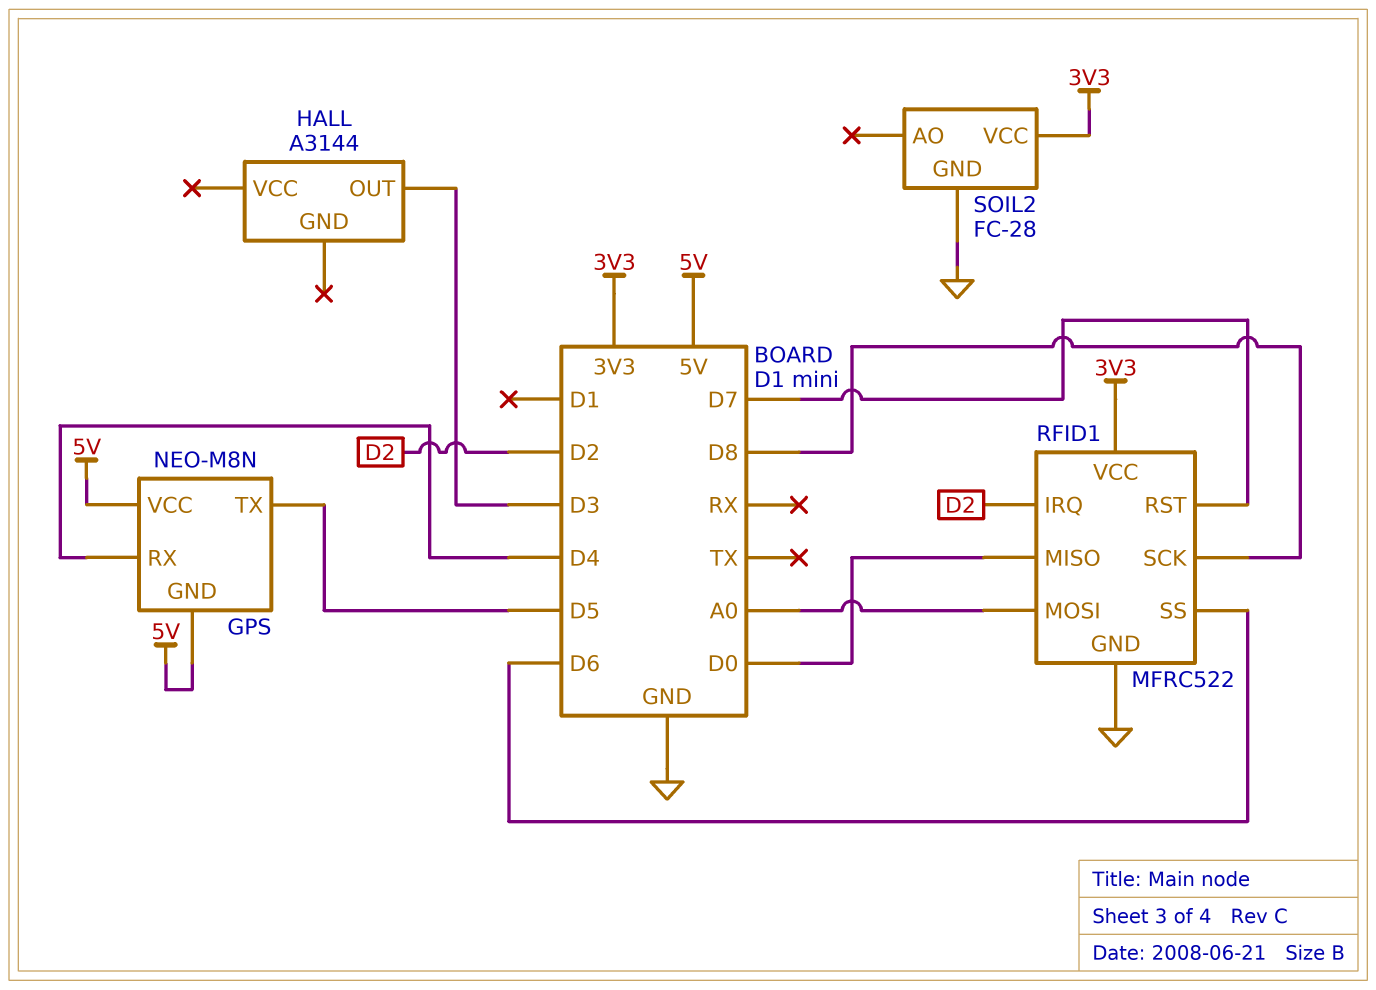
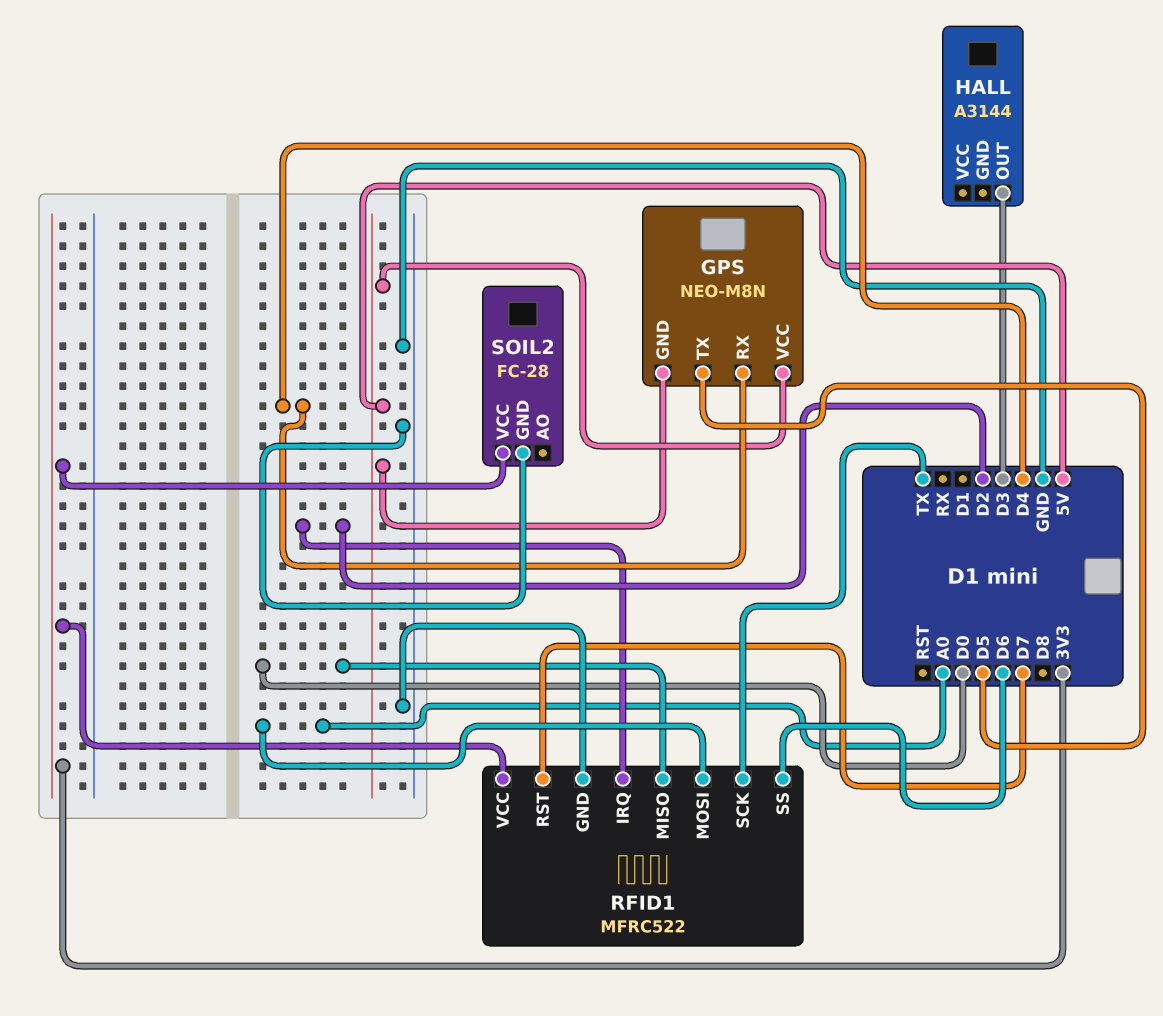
RFID1 pin SCK: D8 -> TX

